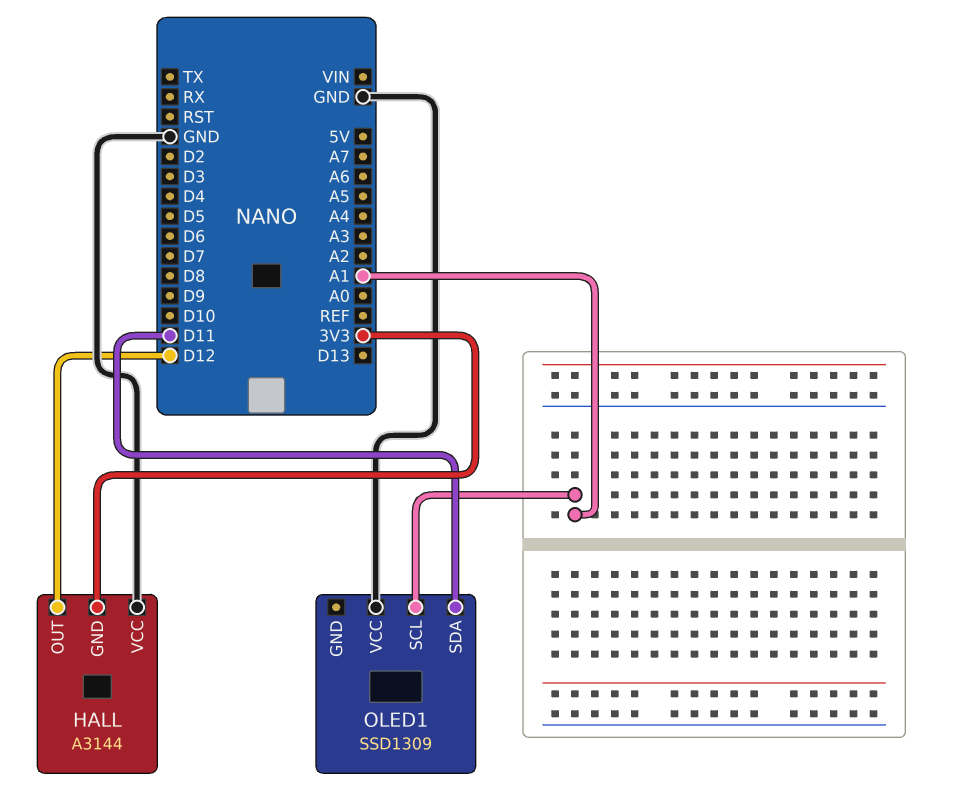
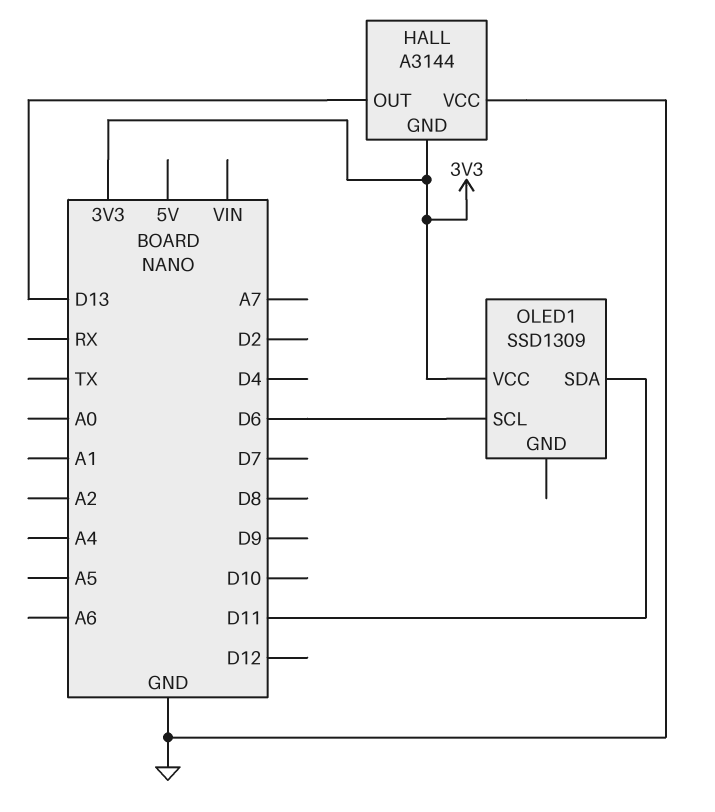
HALL pin OUT: D12 -> D13
OLED1 pin SCL: A1 -> D6
OLED1 pin VCC: GND -> 3V3

